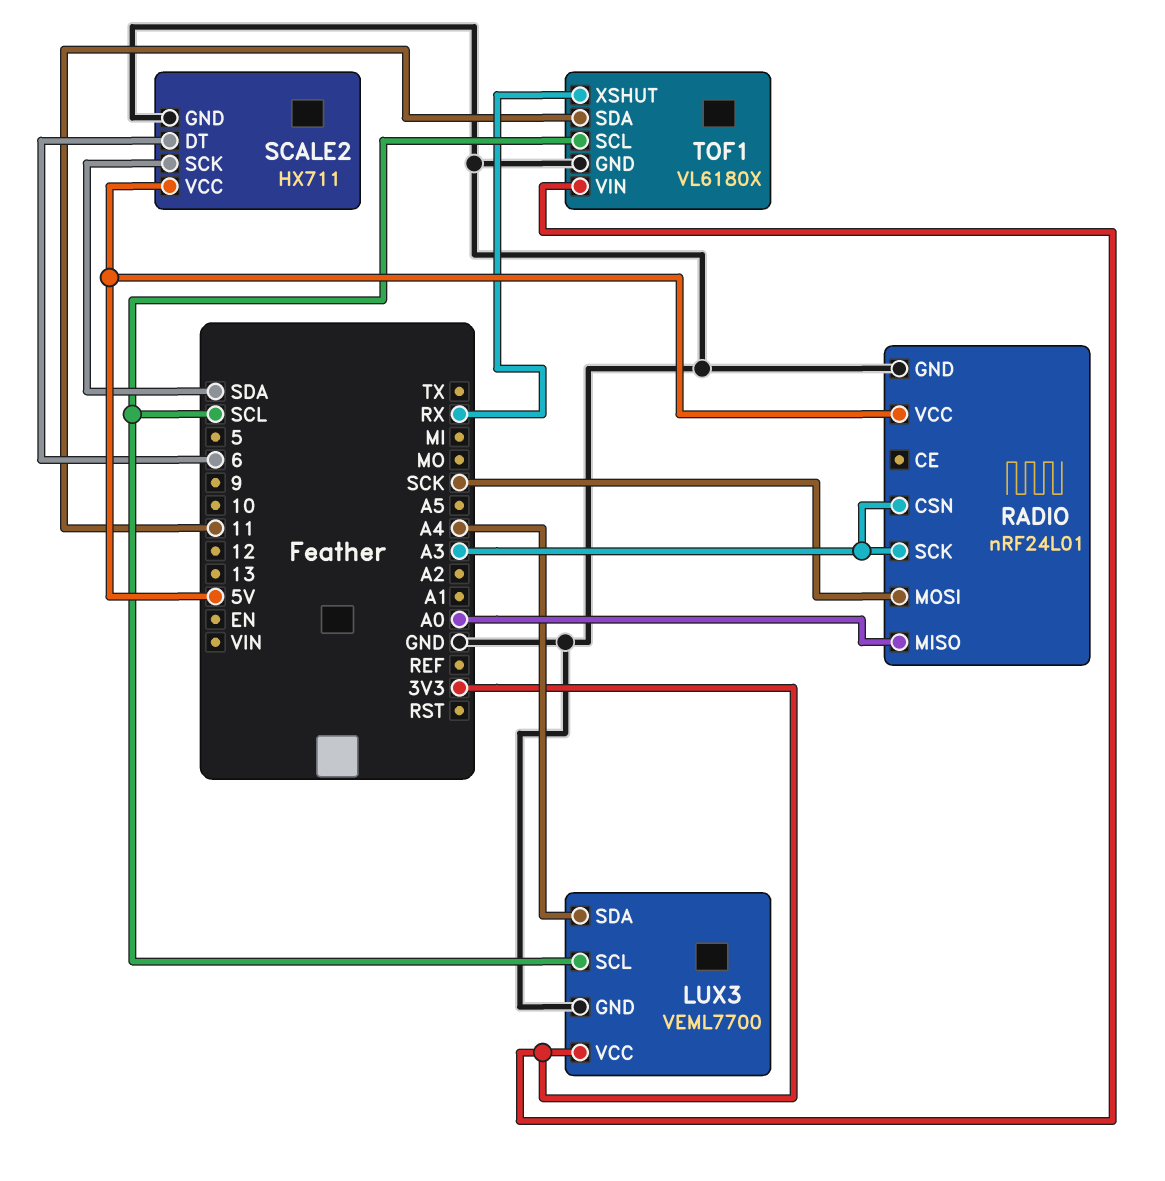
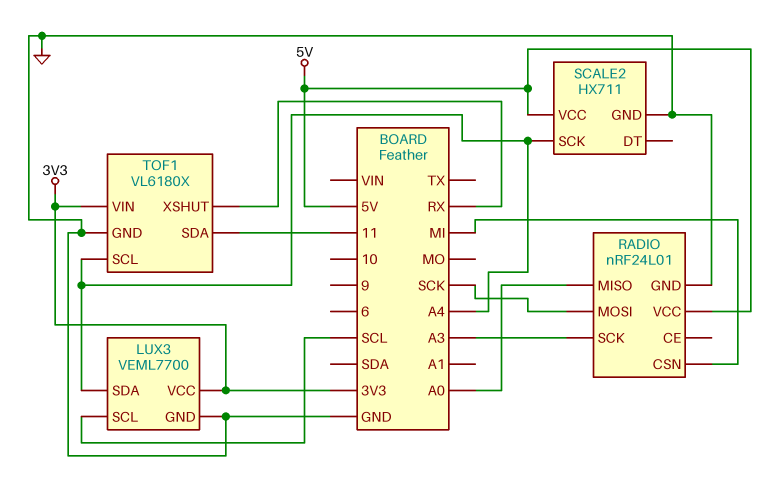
RADIO pin CSN: A3 -> MI
SCALE2 pin DT: 6 -> none
SCALE2 pin SCK: SDA -> A4
TOF1 pin SCL: SCL -> A4

